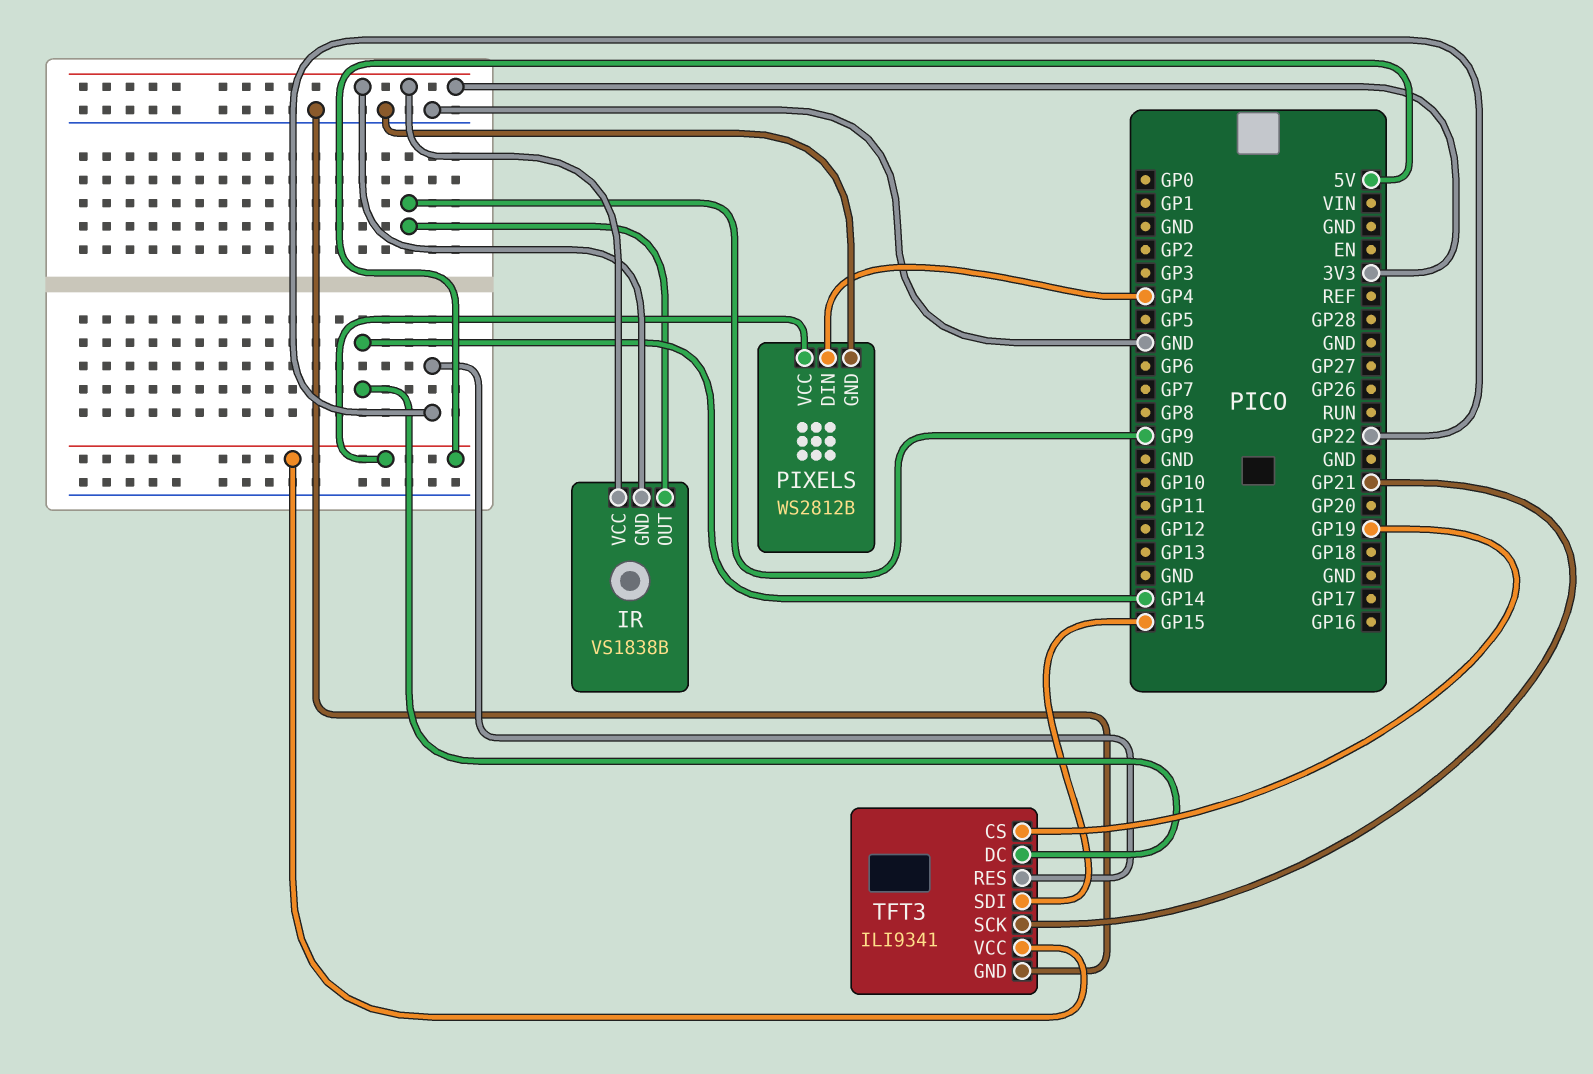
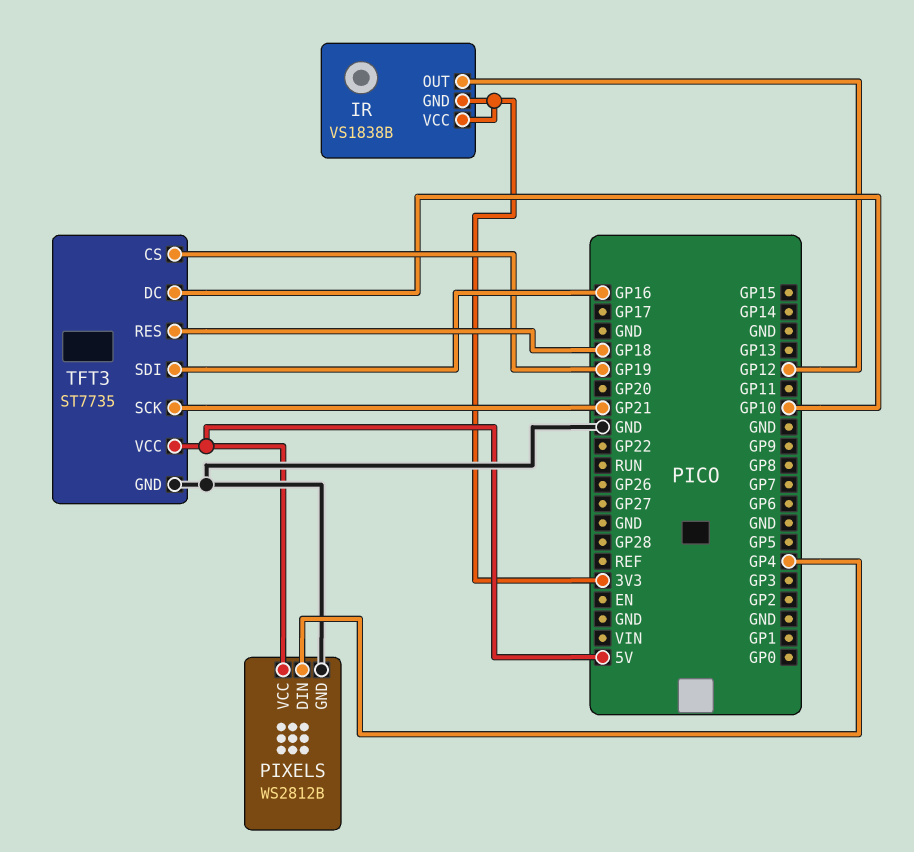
IR pin OUT: GP9 -> GP12
TFT3: ILI9341 -> ST7735
TFT3 pin DC: GP14 -> GP10
TFT3 pin RES: GP22 -> GP18
TFT3 pin SDI: GP15 -> GP16

